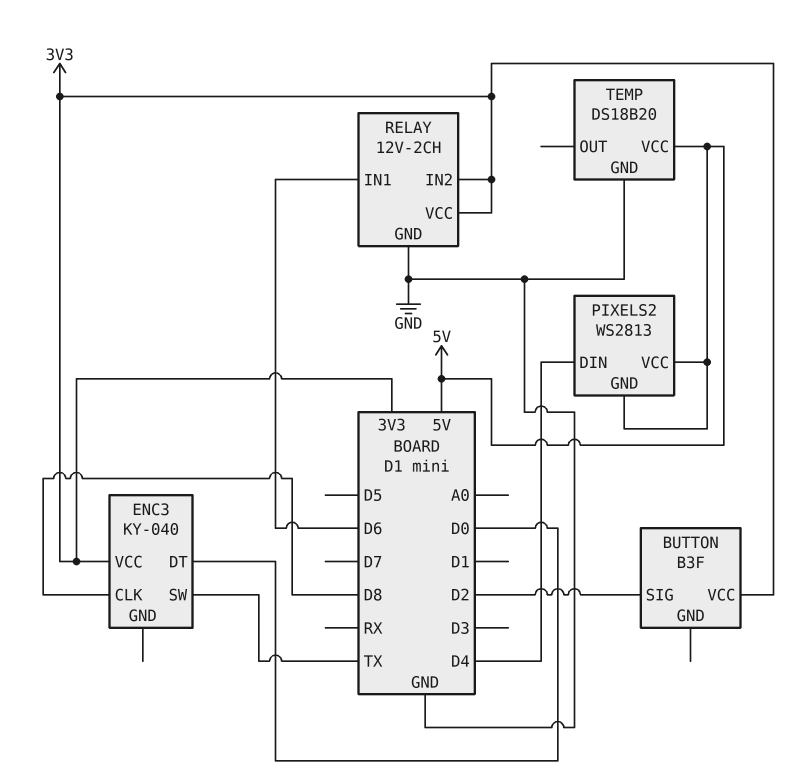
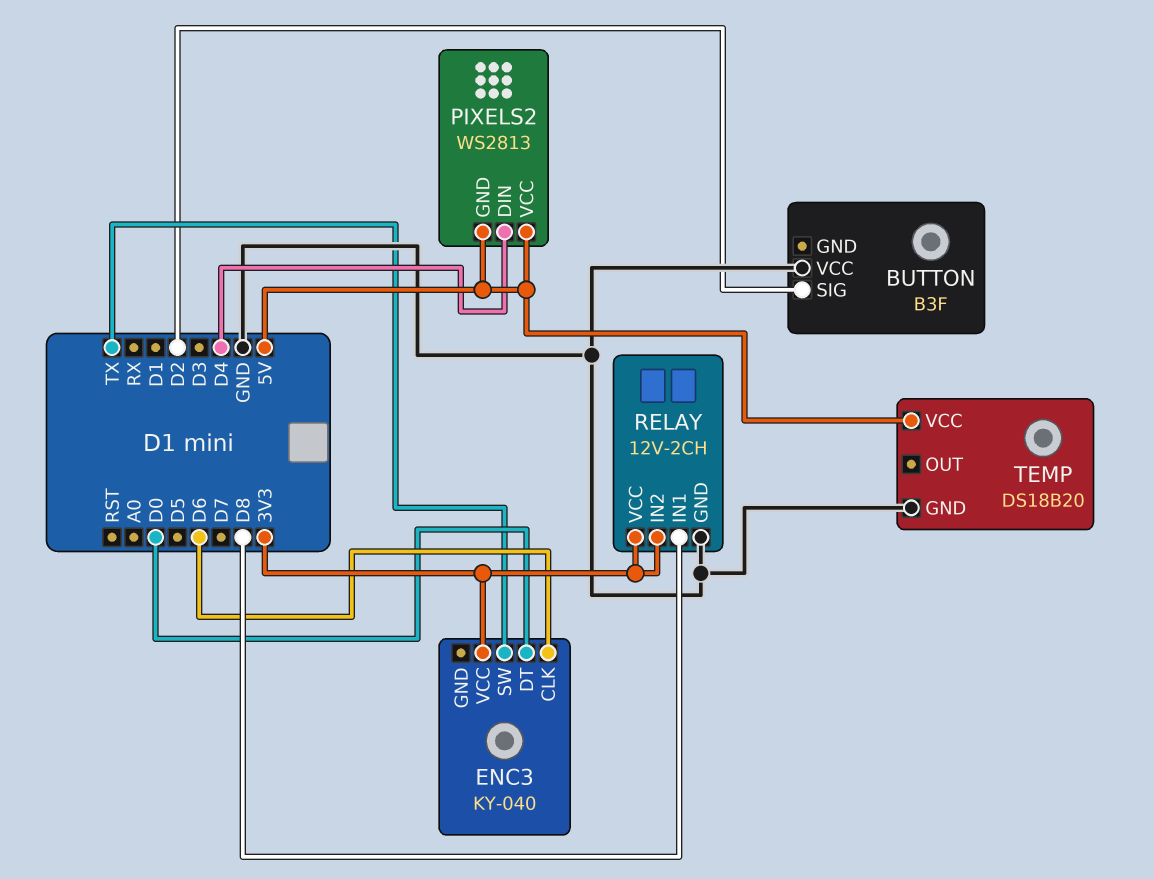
BUTTON pin VCC: 3V3 -> GND
ENC3 pin CLK: D8 -> D6
RELAY pin IN1: D6 -> D8

